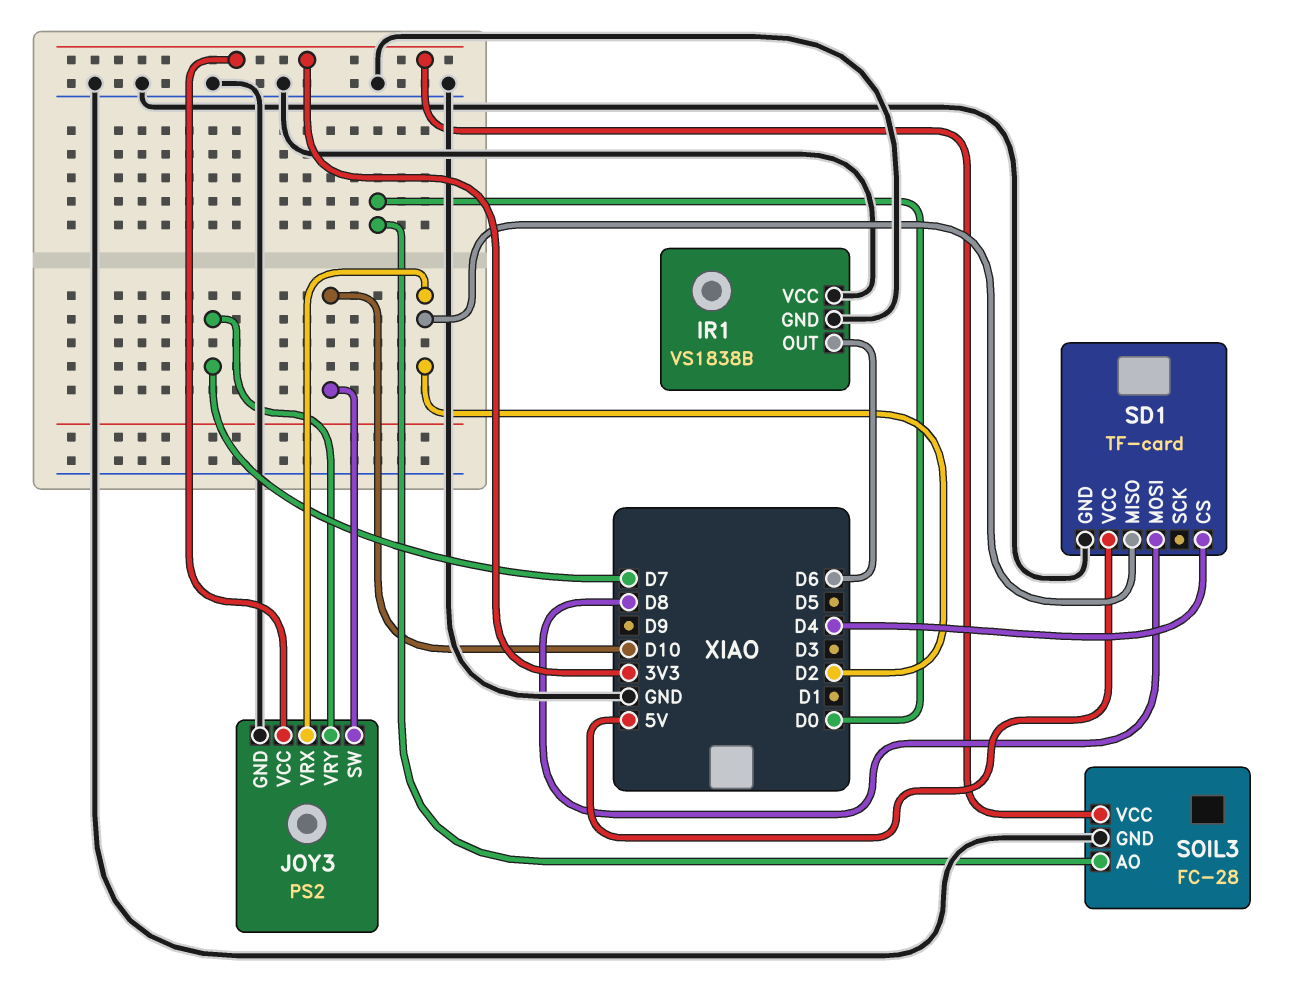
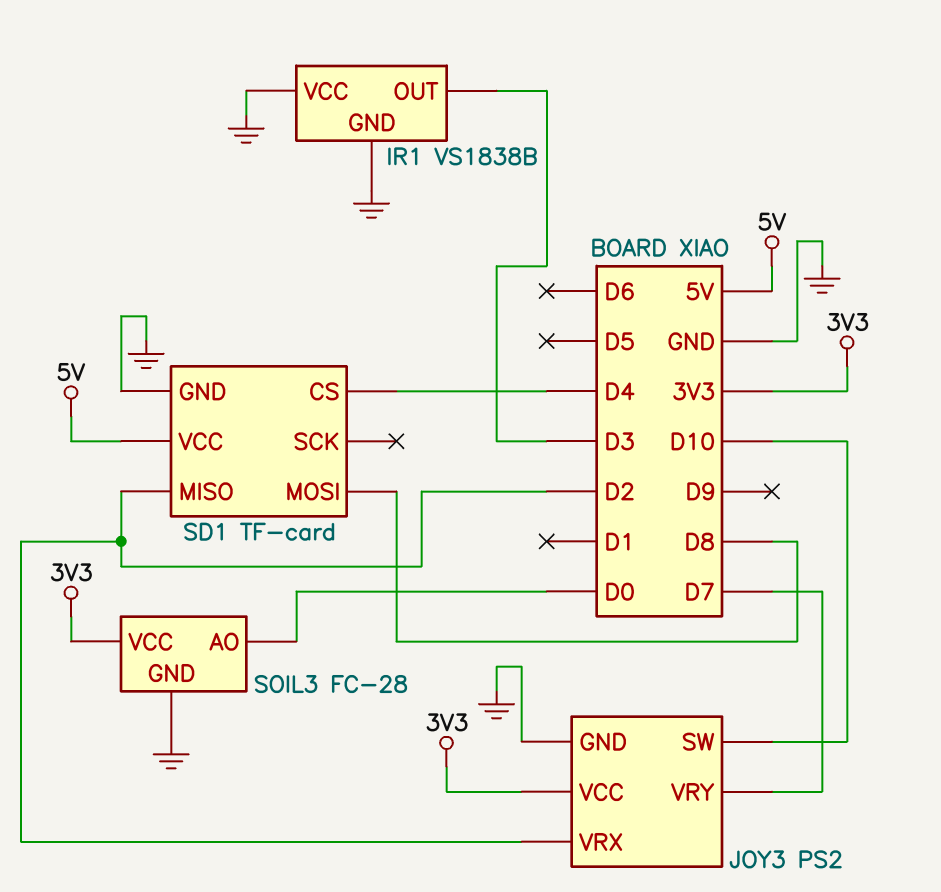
IR1 pin OUT: D6 -> D3

